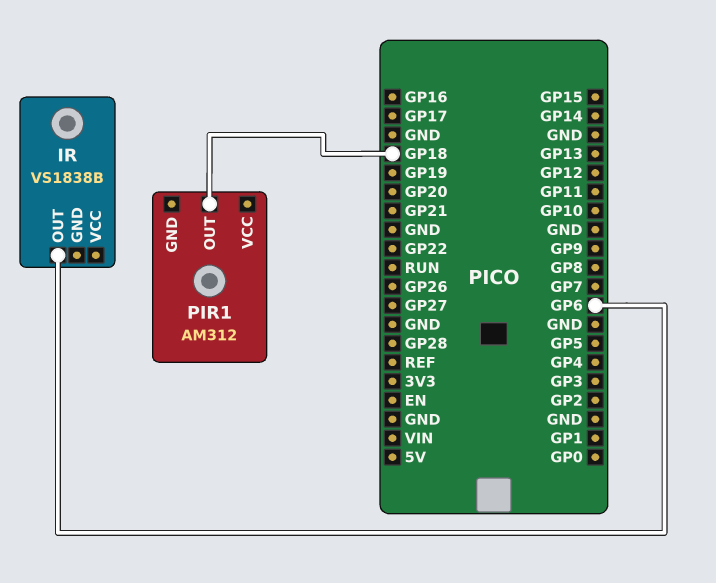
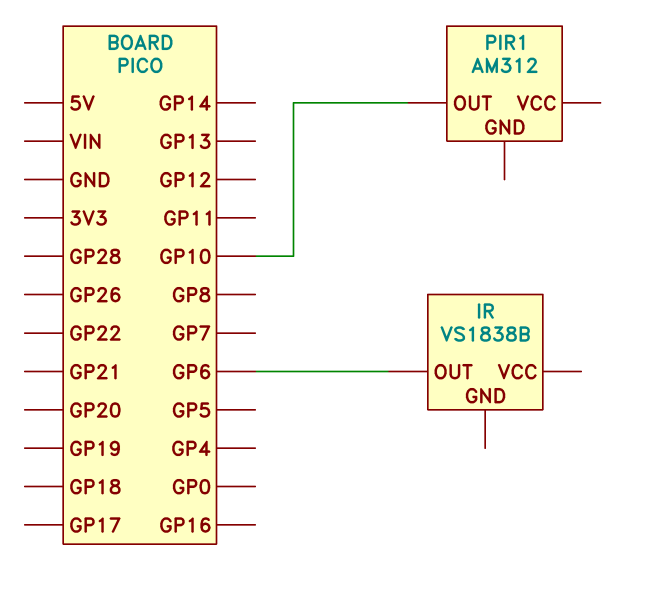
PIR1 pin OUT: GP18 -> GP10

